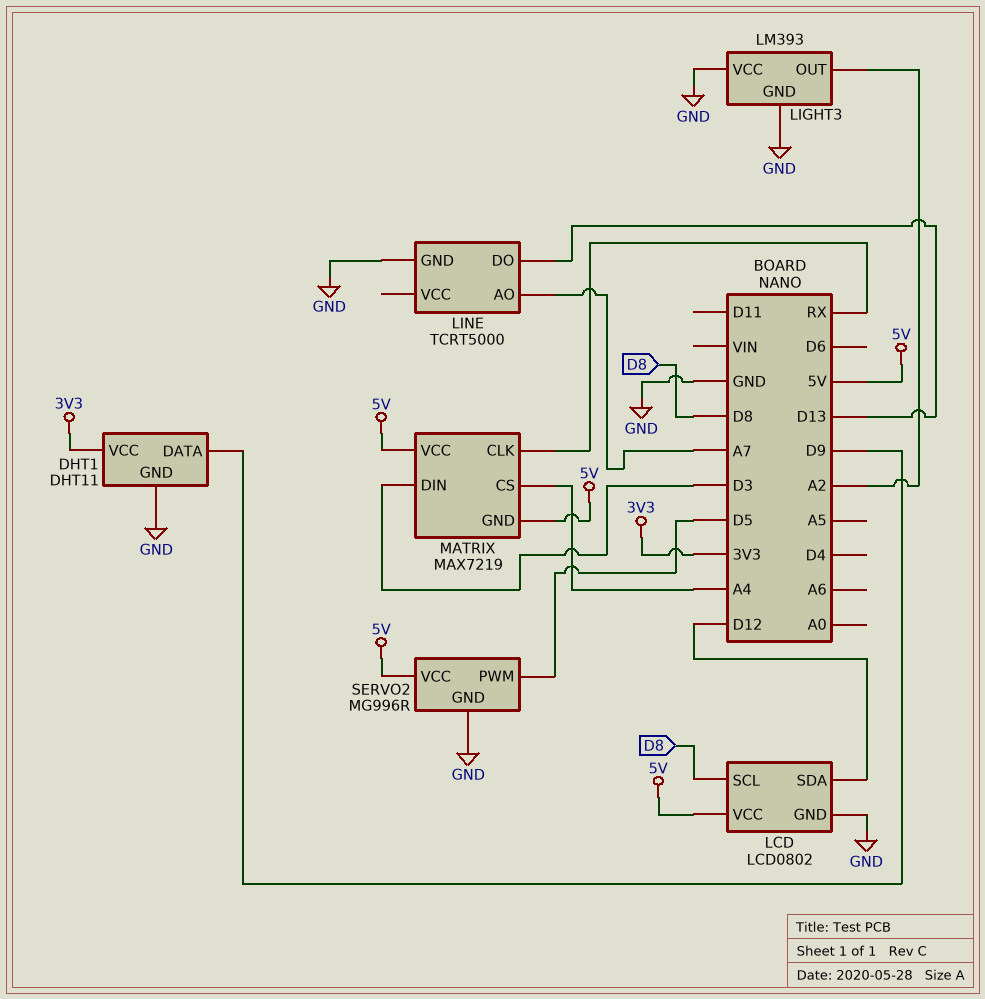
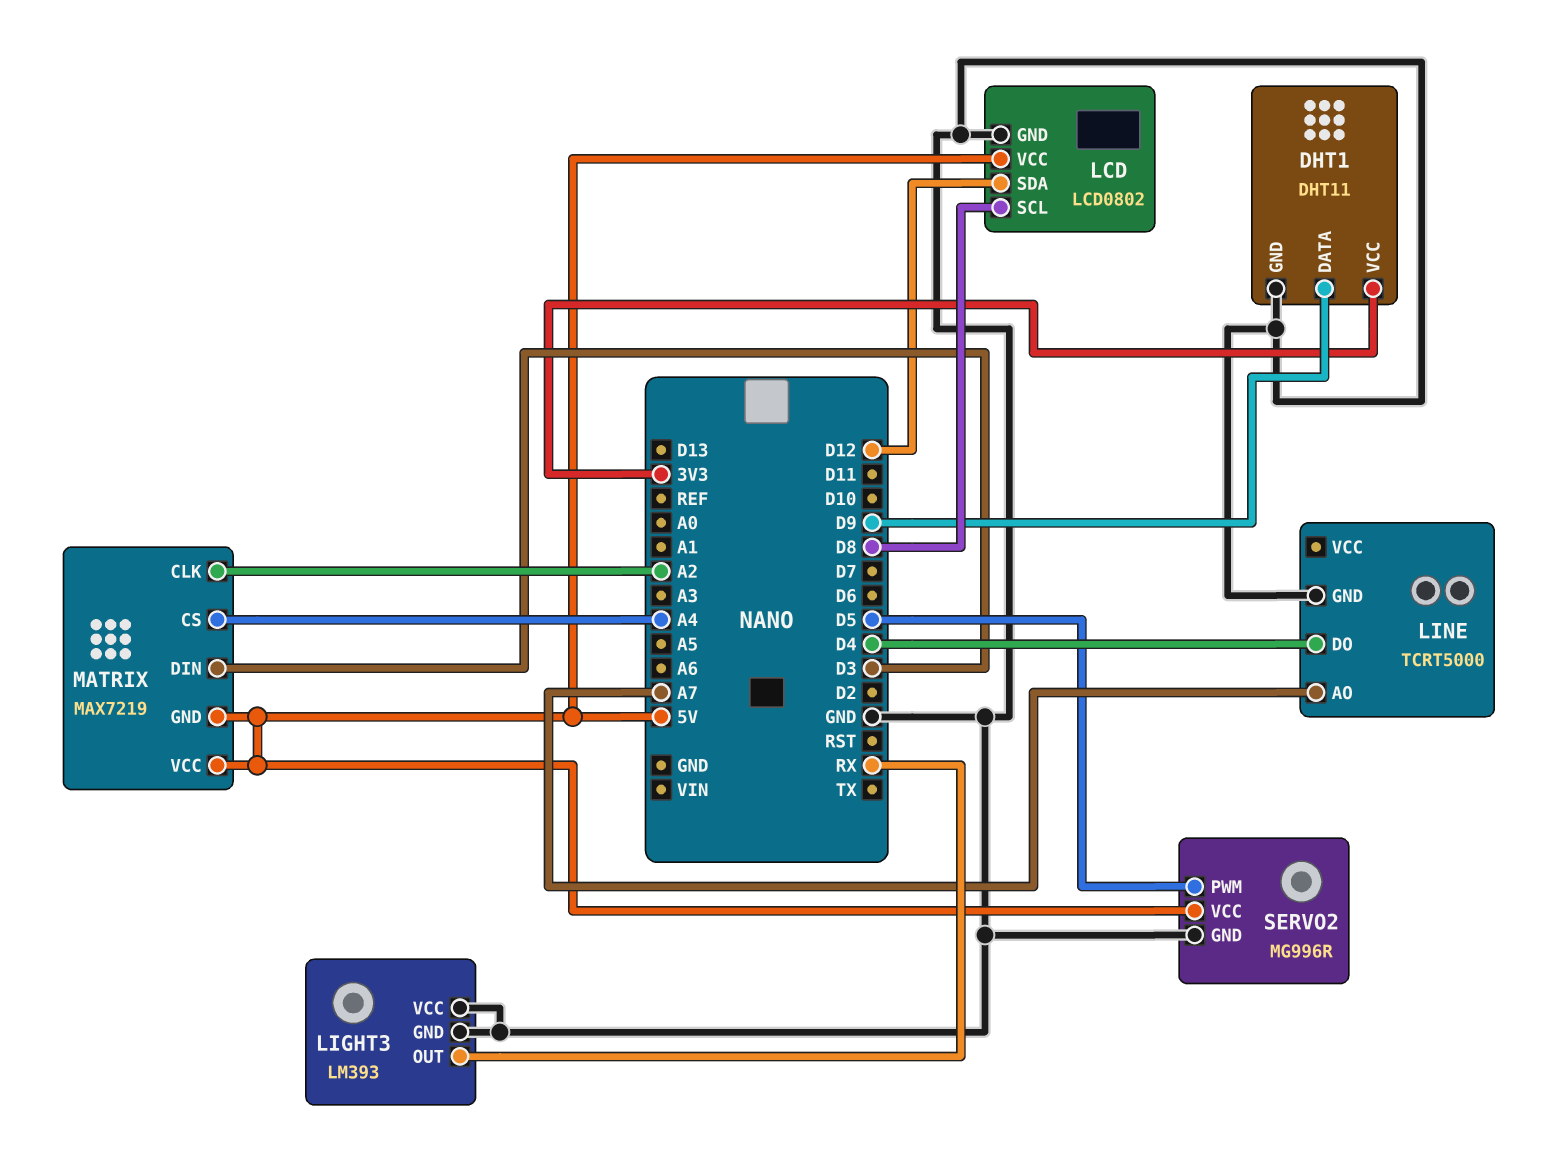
LIGHT3 pin OUT: A2 -> RX
LINE pin DO: D13 -> D4
MATRIX pin CLK: RX -> A2

